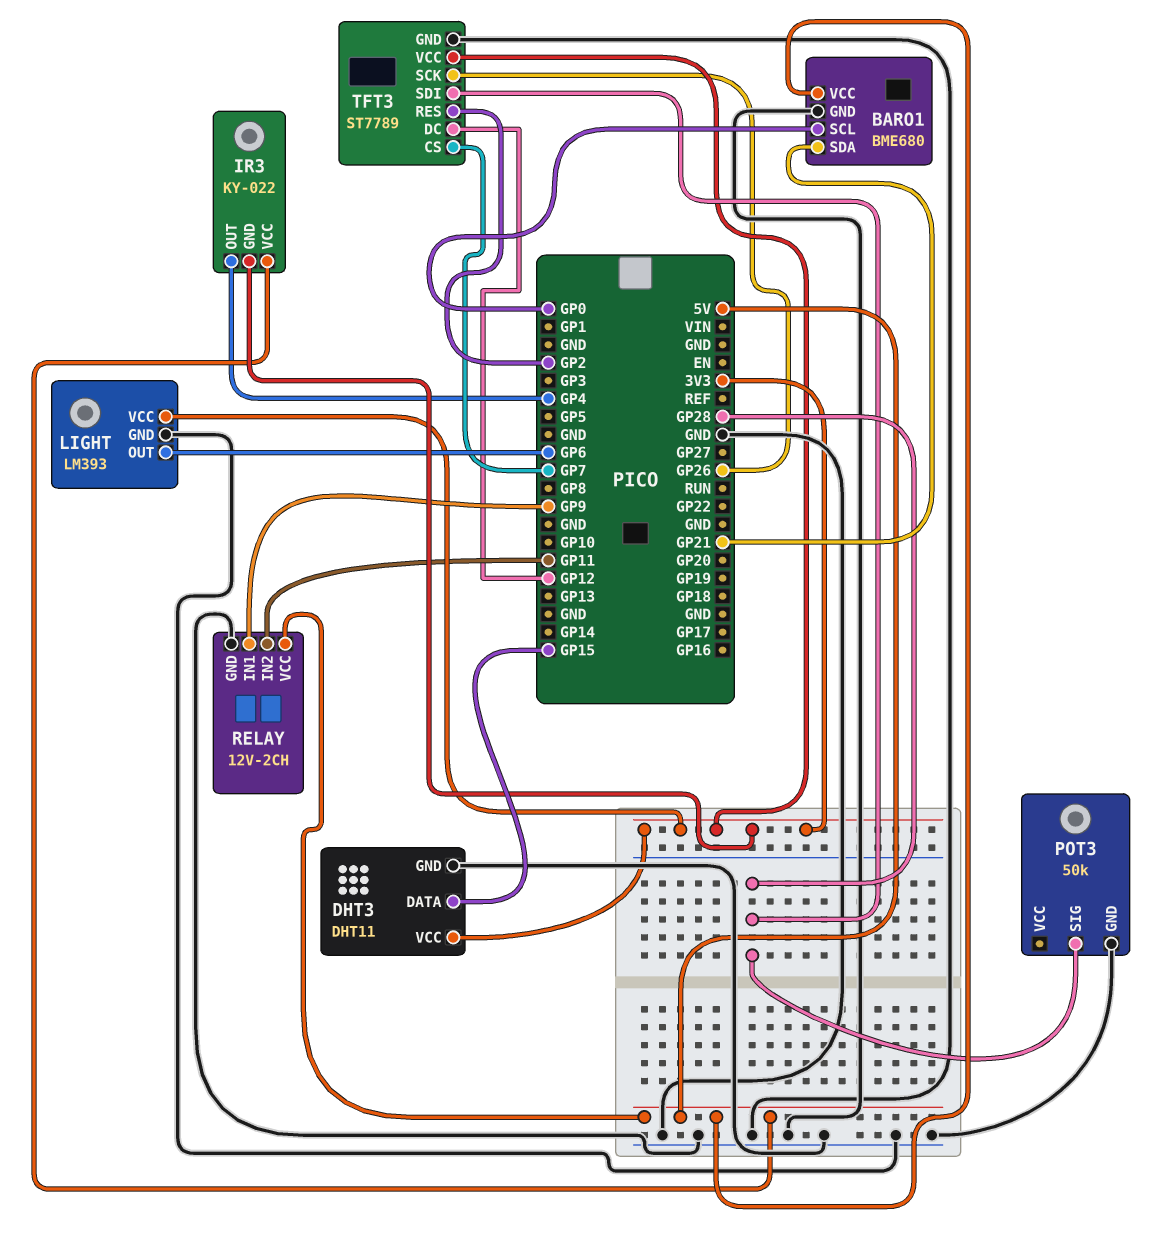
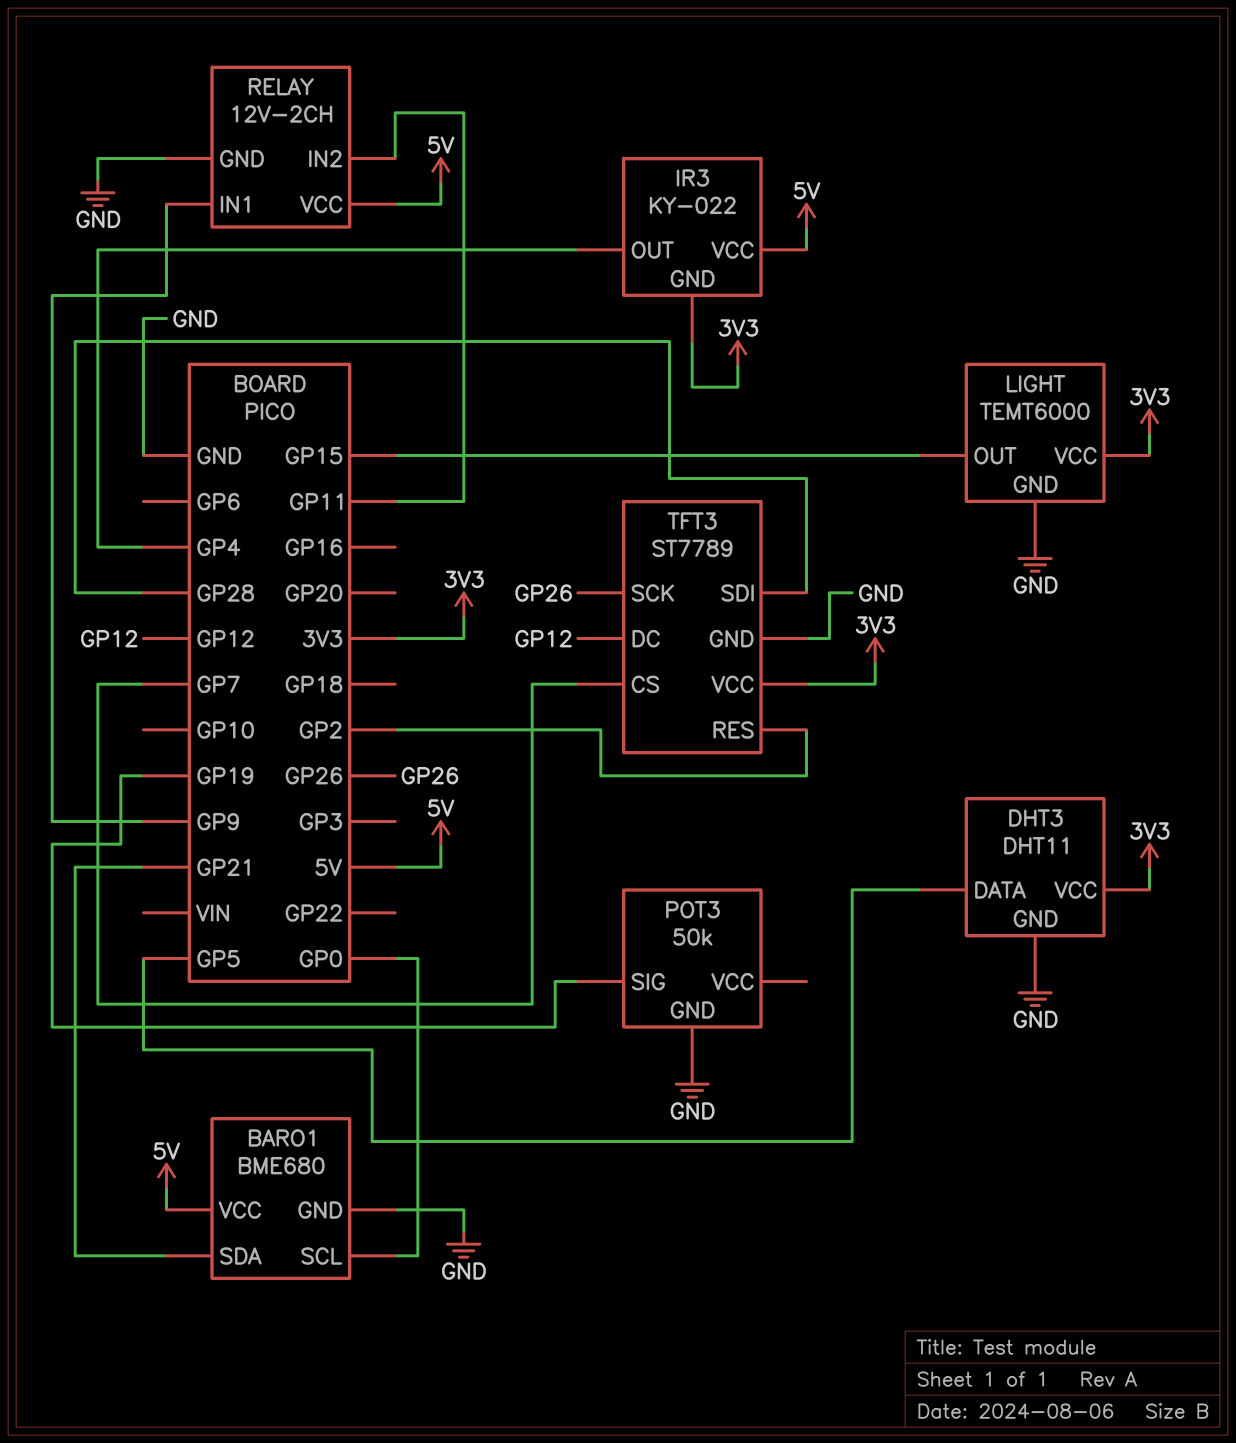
DHT3 pin DATA: GP15 -> GP5
LIGHT: LM393 -> TEMT6000
LIGHT pin OUT: GP6 -> GP15
POT3 pin SIG: GP28 -> GP19

